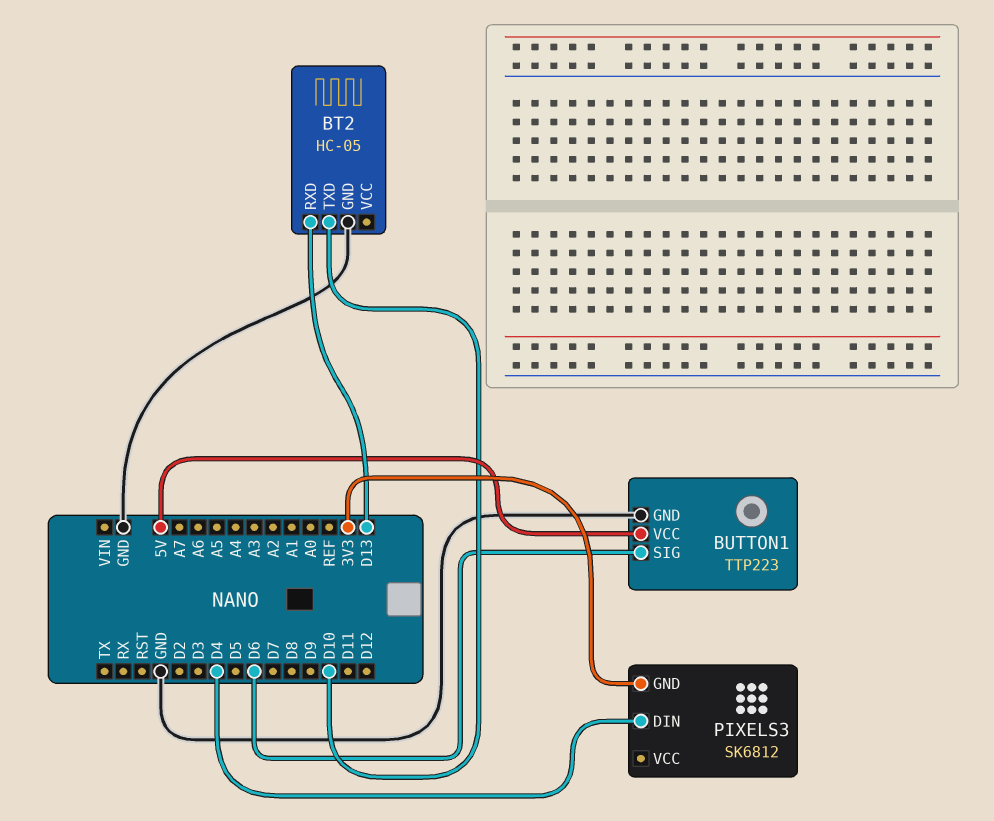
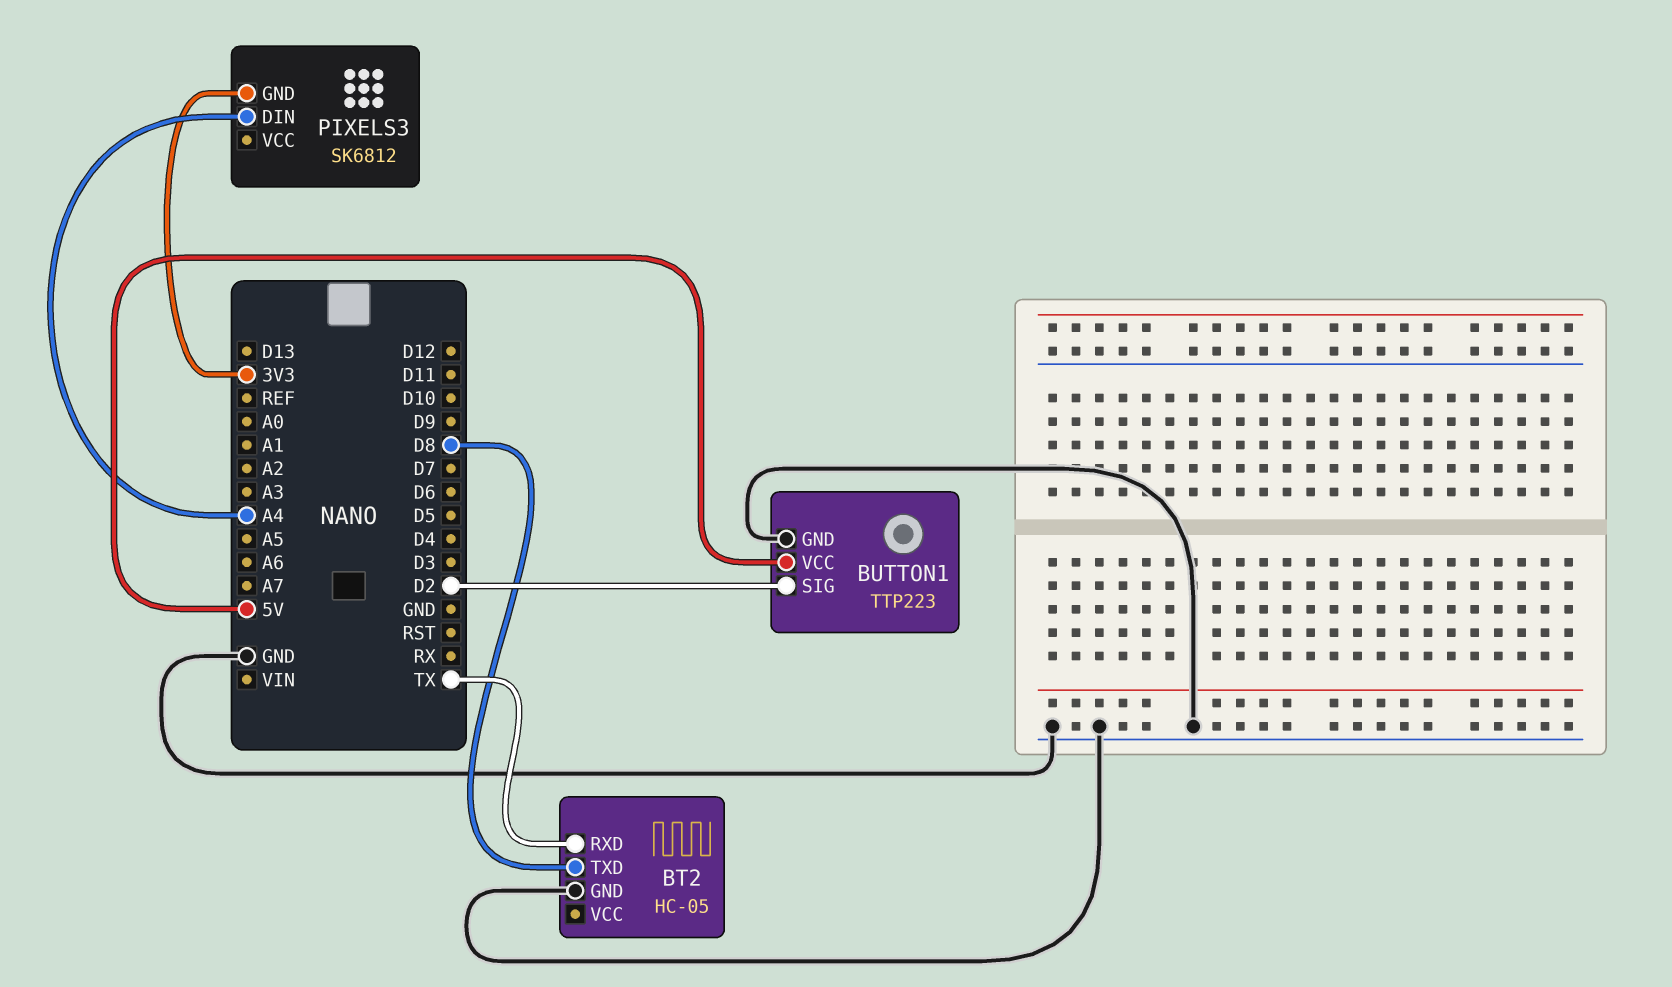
BT2 pin RXD: D13 -> TX
BT2 pin TXD: D10 -> D8
BUTTON1 pin SIG: D6 -> D2
PIXELS3 pin DIN: D4 -> A4

